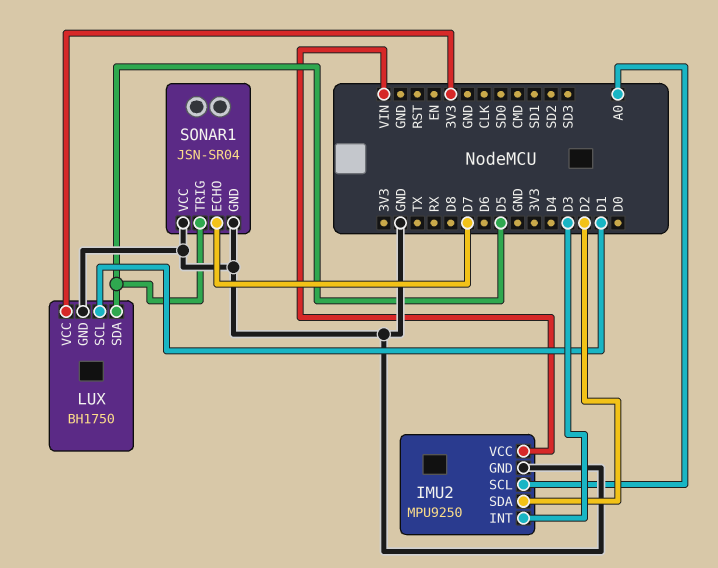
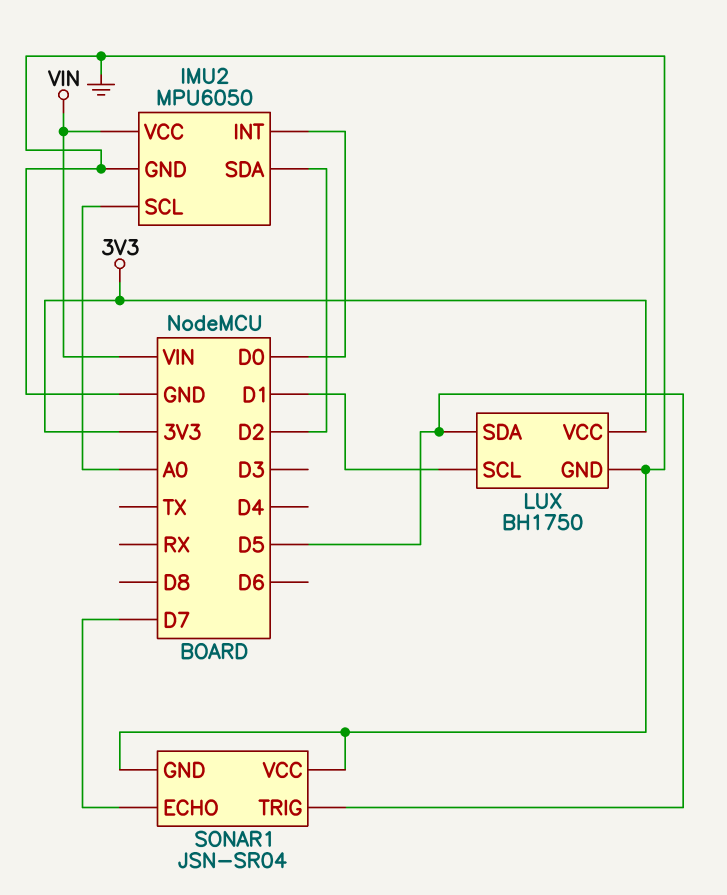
IMU2: MPU9250 -> MPU6050
IMU2 pin INT: D3 -> D0

